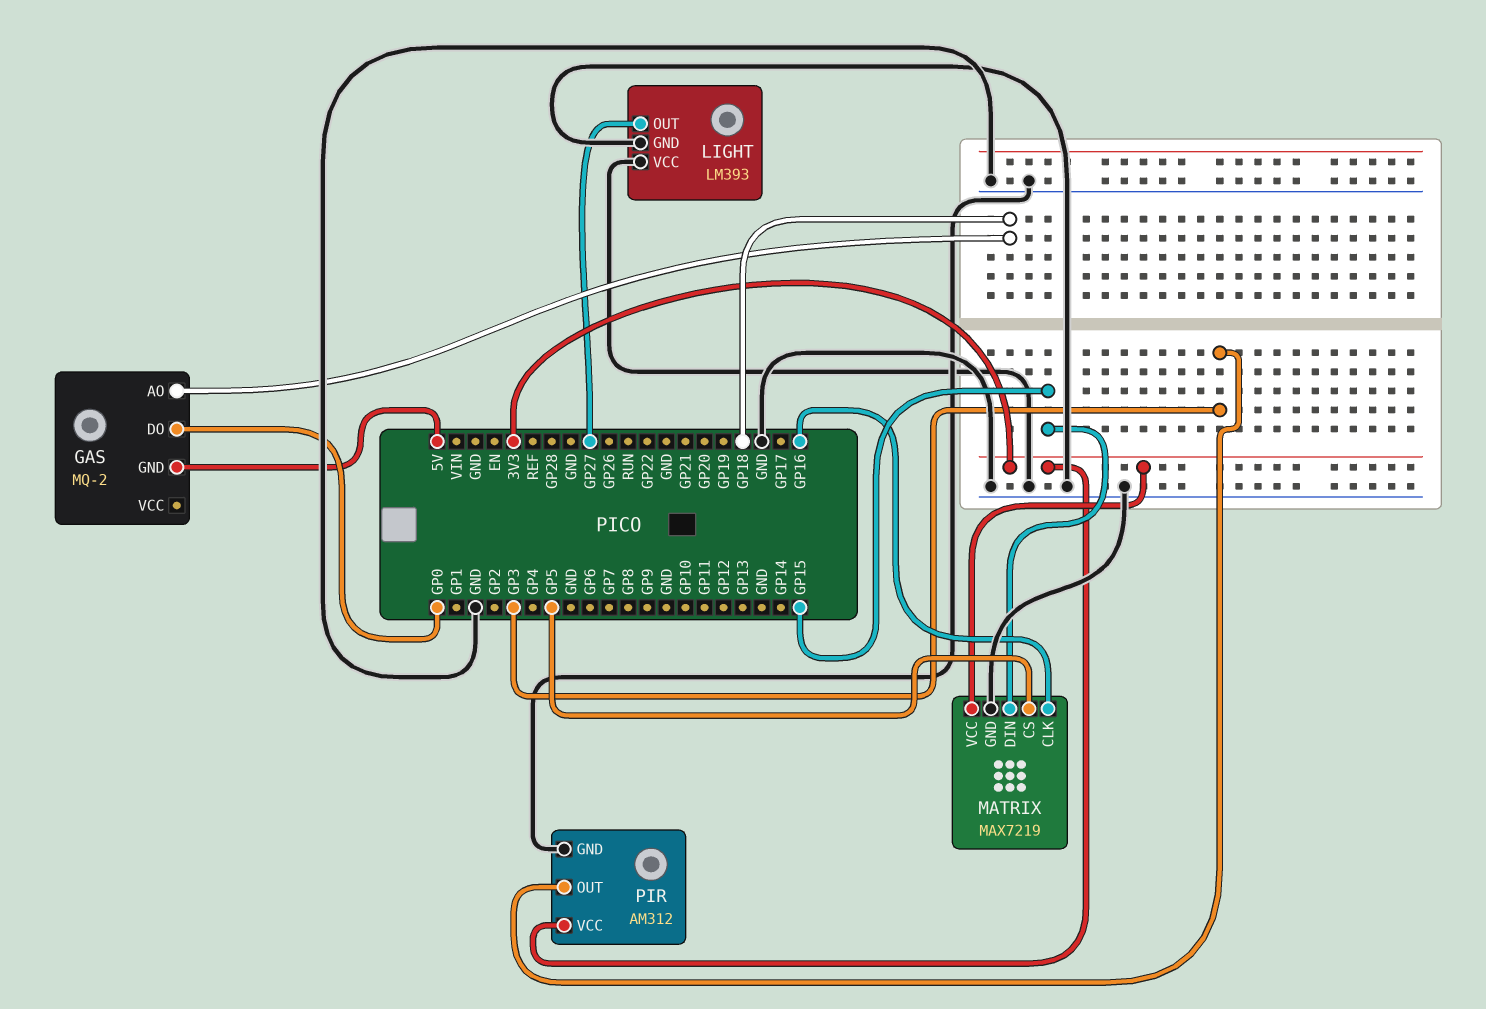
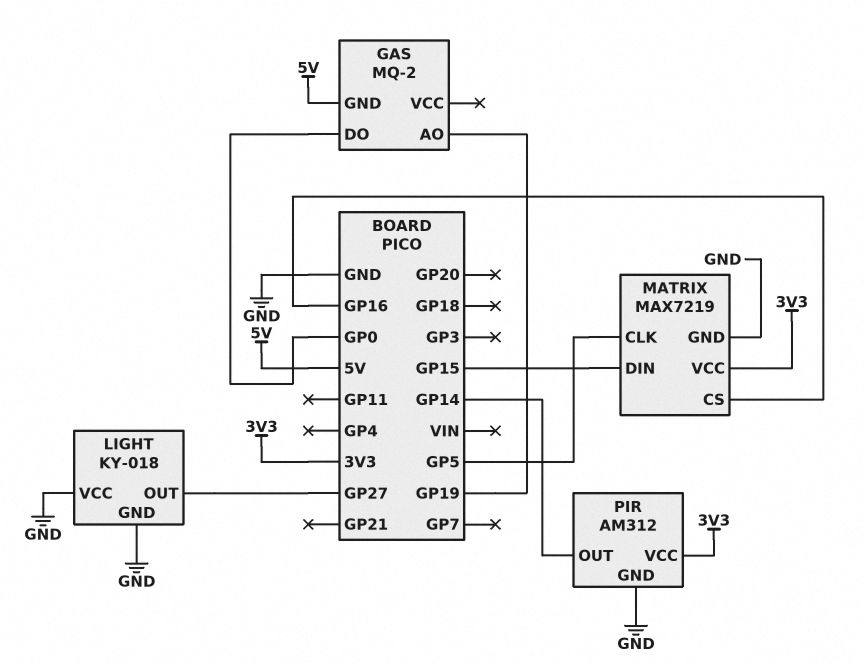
GAS pin AO: GP18 -> GP19
LIGHT: LM393 -> KY-018
MATRIX pin CLK: GP16 -> GP5
MATRIX pin CS: GP5 -> GP16
PIR pin OUT: GP3 -> GP14

